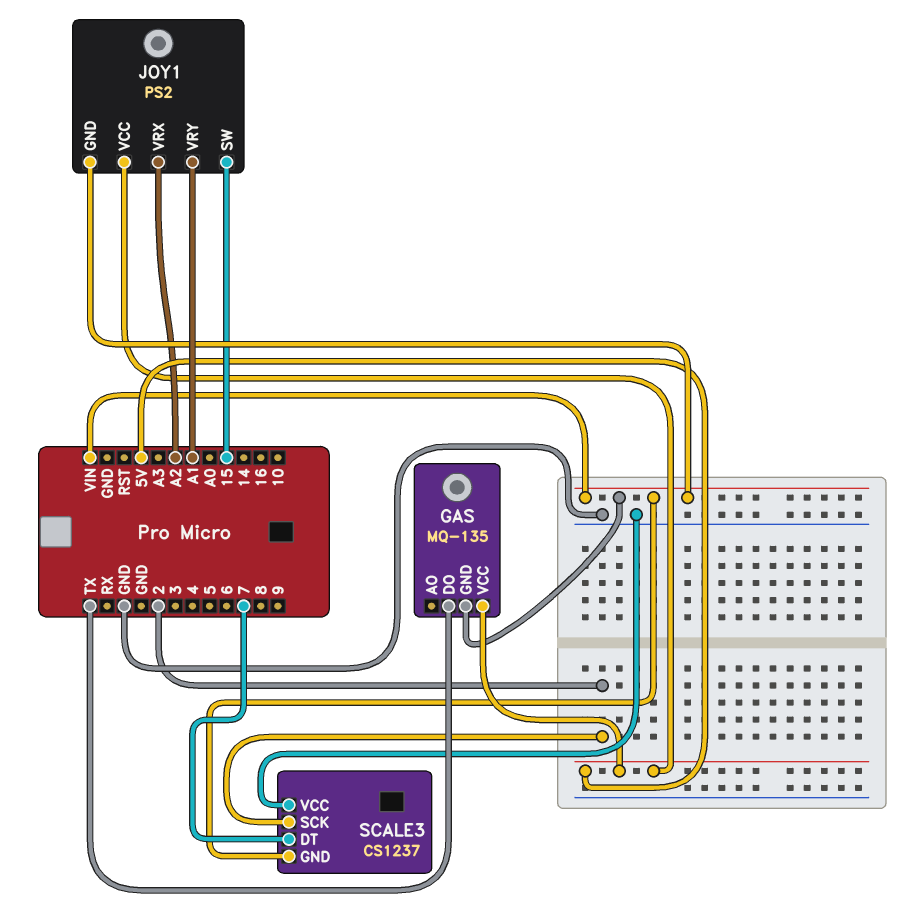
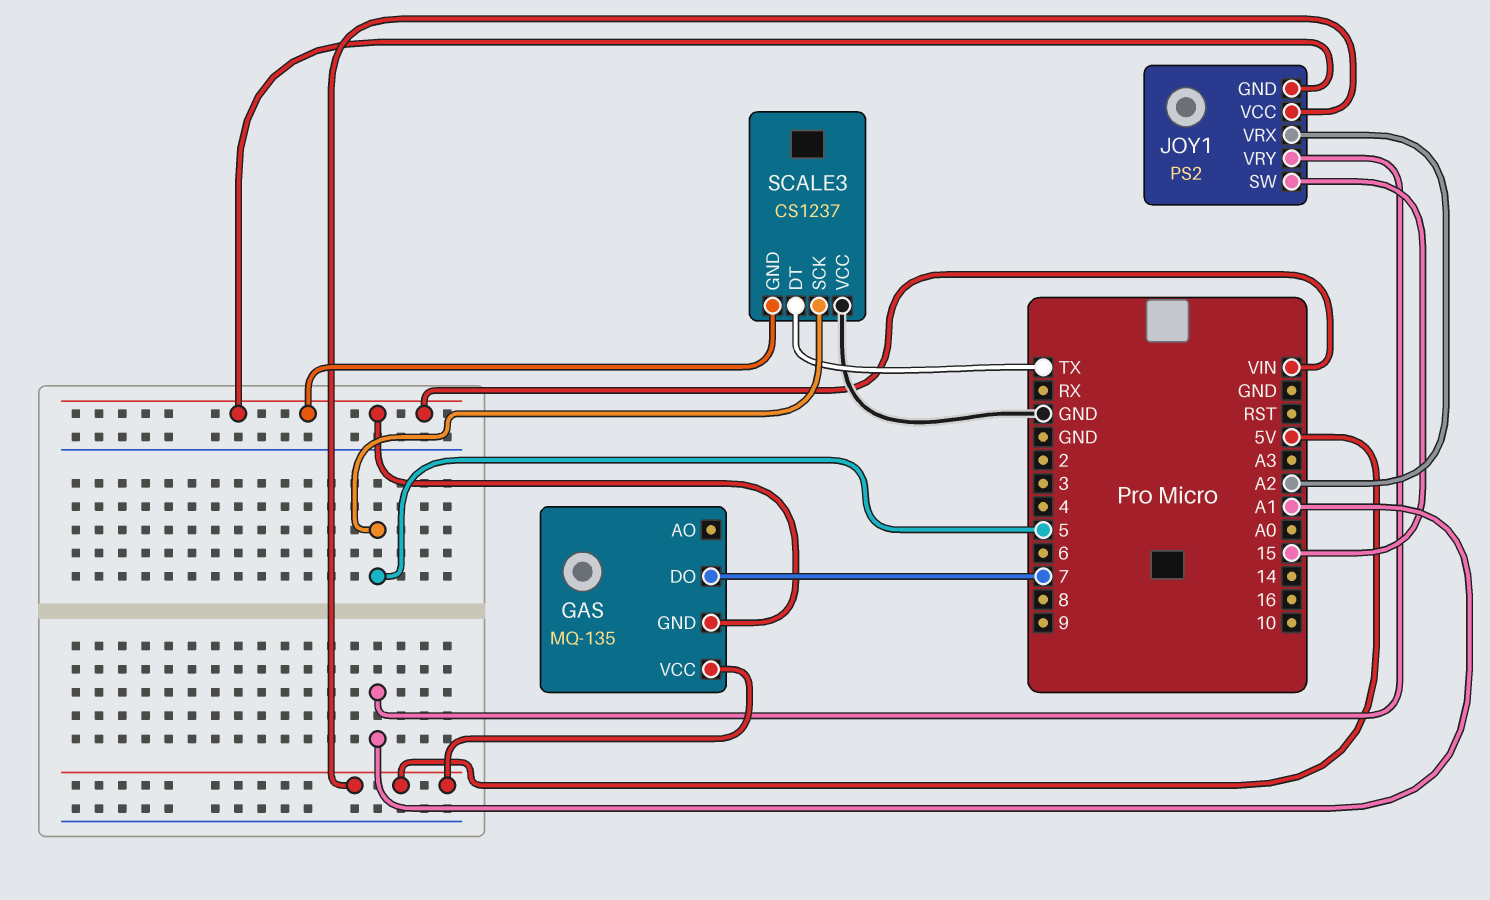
GAS pin DO: TX -> 7
SCALE3 pin DT: 7 -> TX
SCALE3 pin SCK: 2 -> 5

